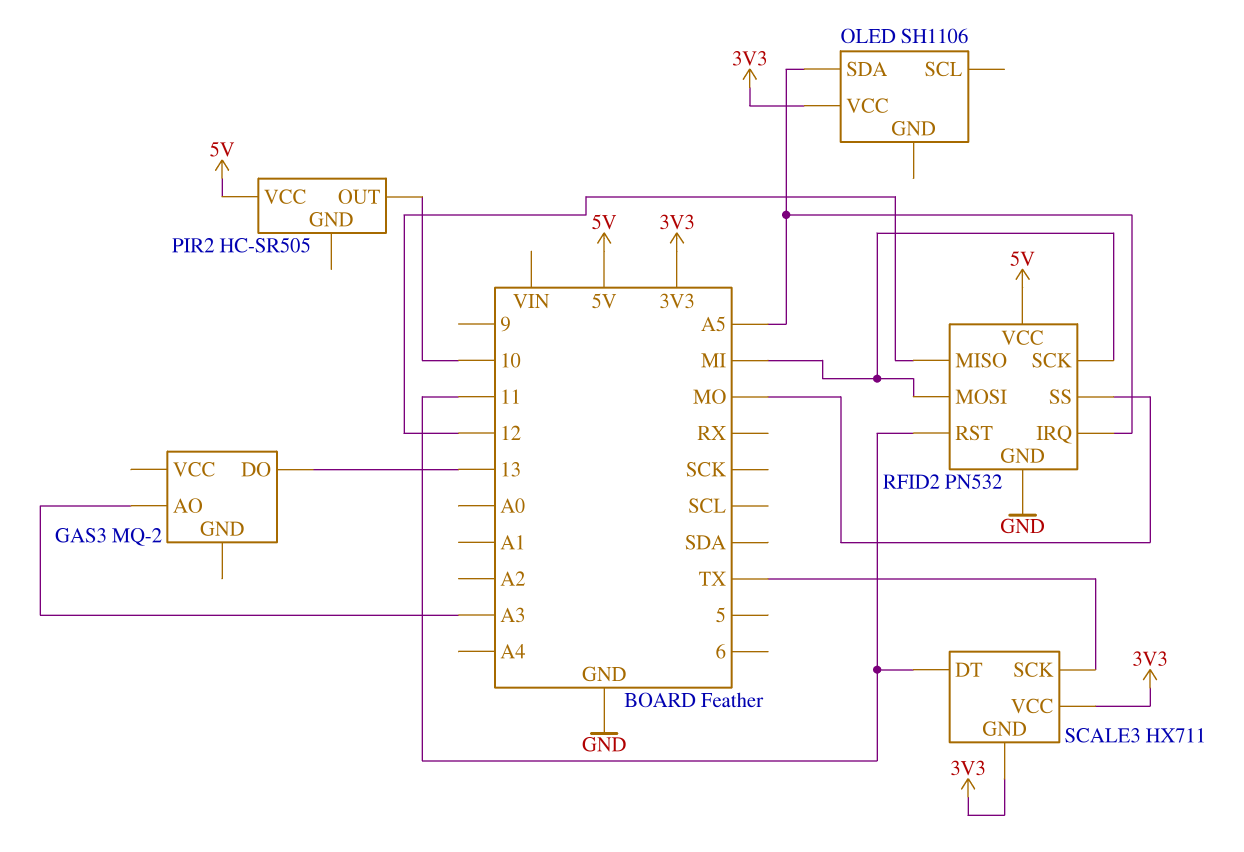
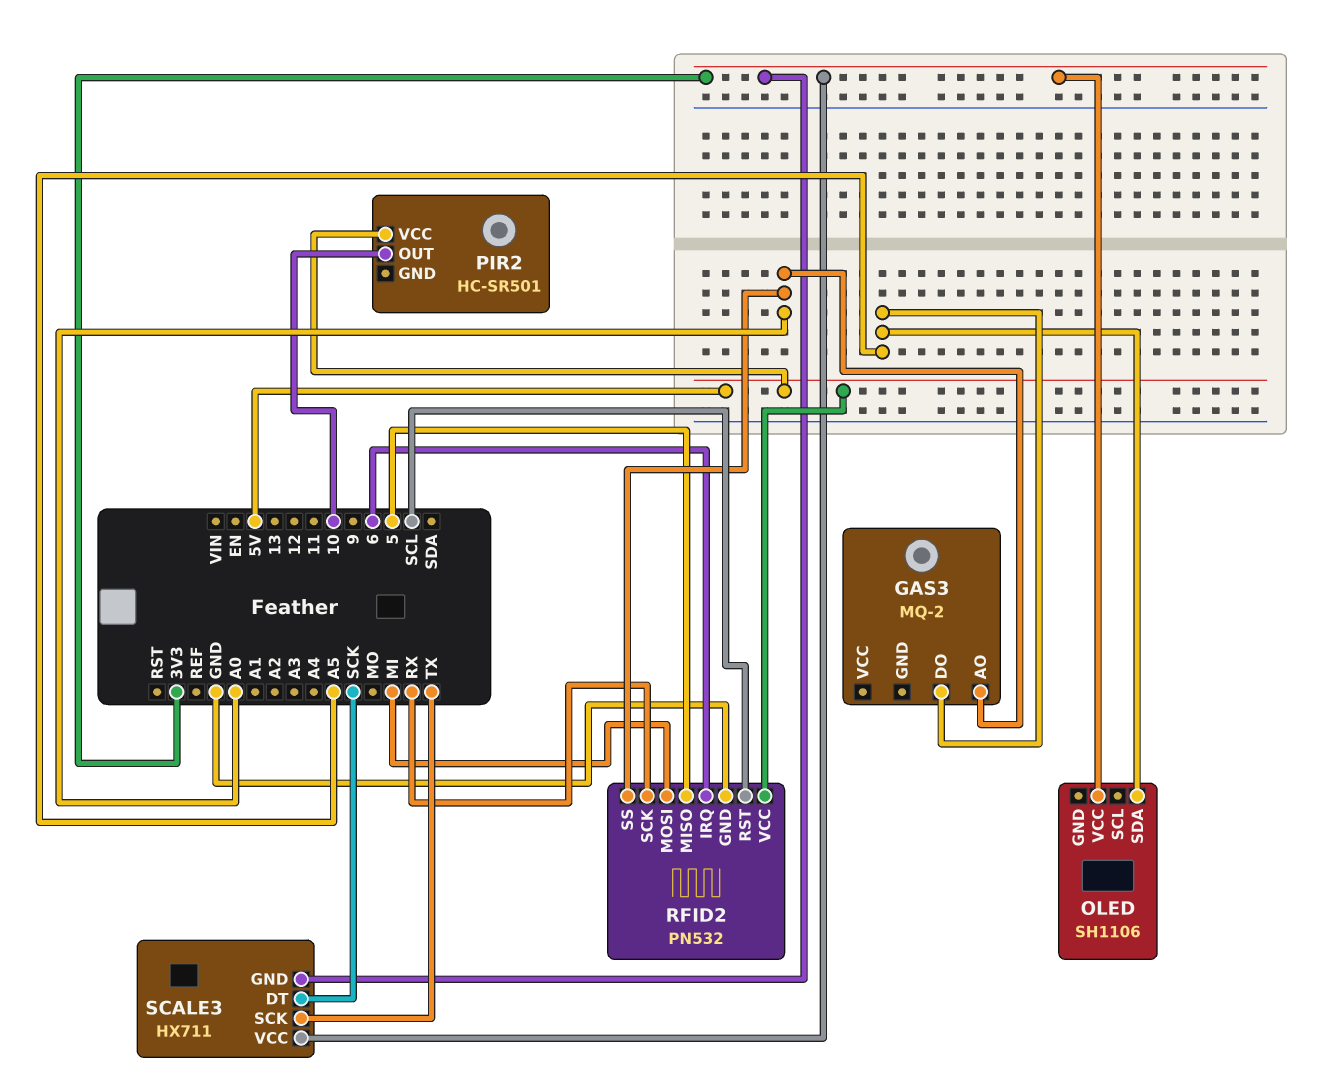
GAS3 pin AO: A3 -> A0
GAS3 pin DO: 13 -> A5
PIR2: HC-SR505 -> HC-SR501
RFID2 pin IRQ: A5 -> 6
RFID2 pin MISO: 12 -> 5
RFID2 pin RST: 11 -> SCL
RFID2 pin SCK: MI -> RX
RFID2 pin SS: MO -> A0
SCALE3 pin DT: 11 -> SCK

